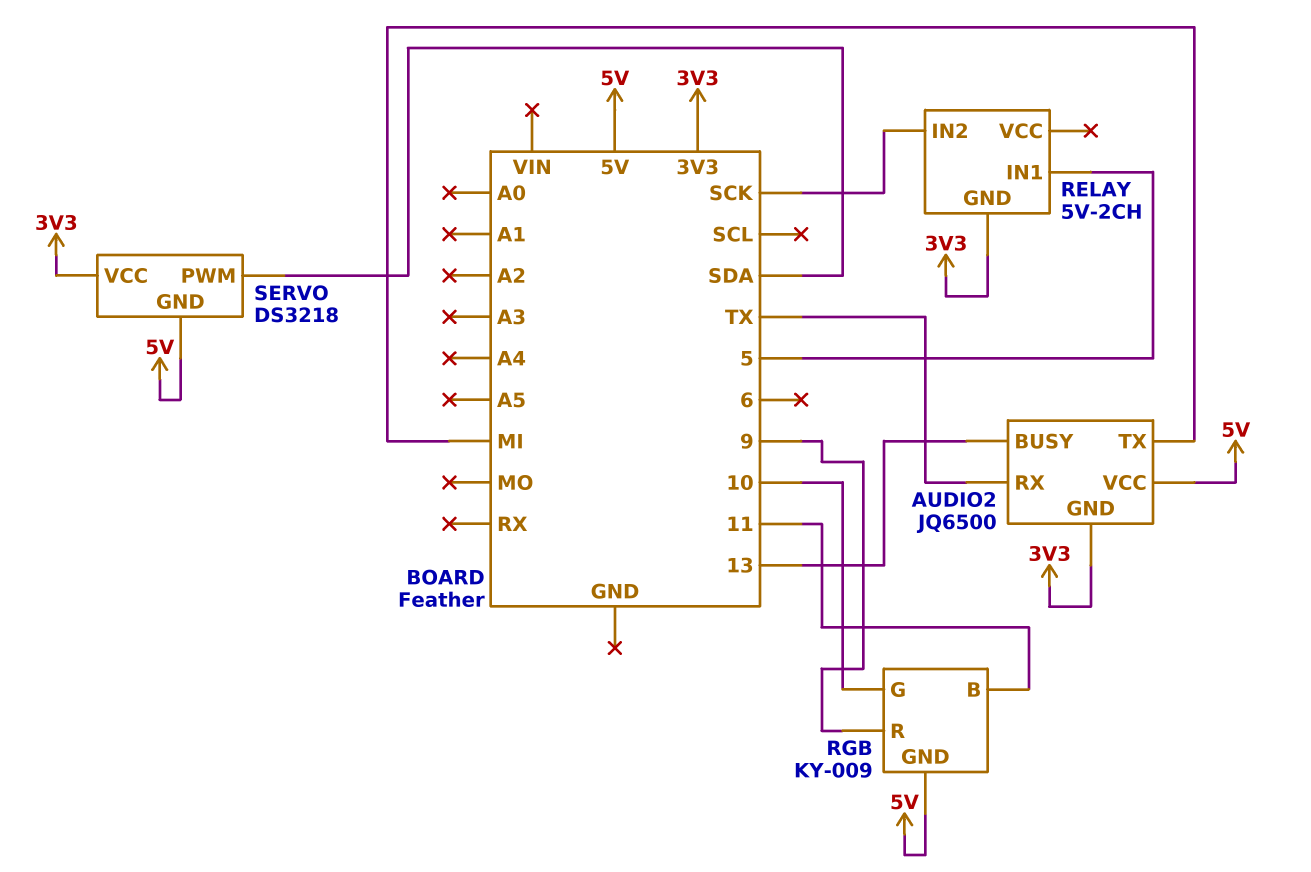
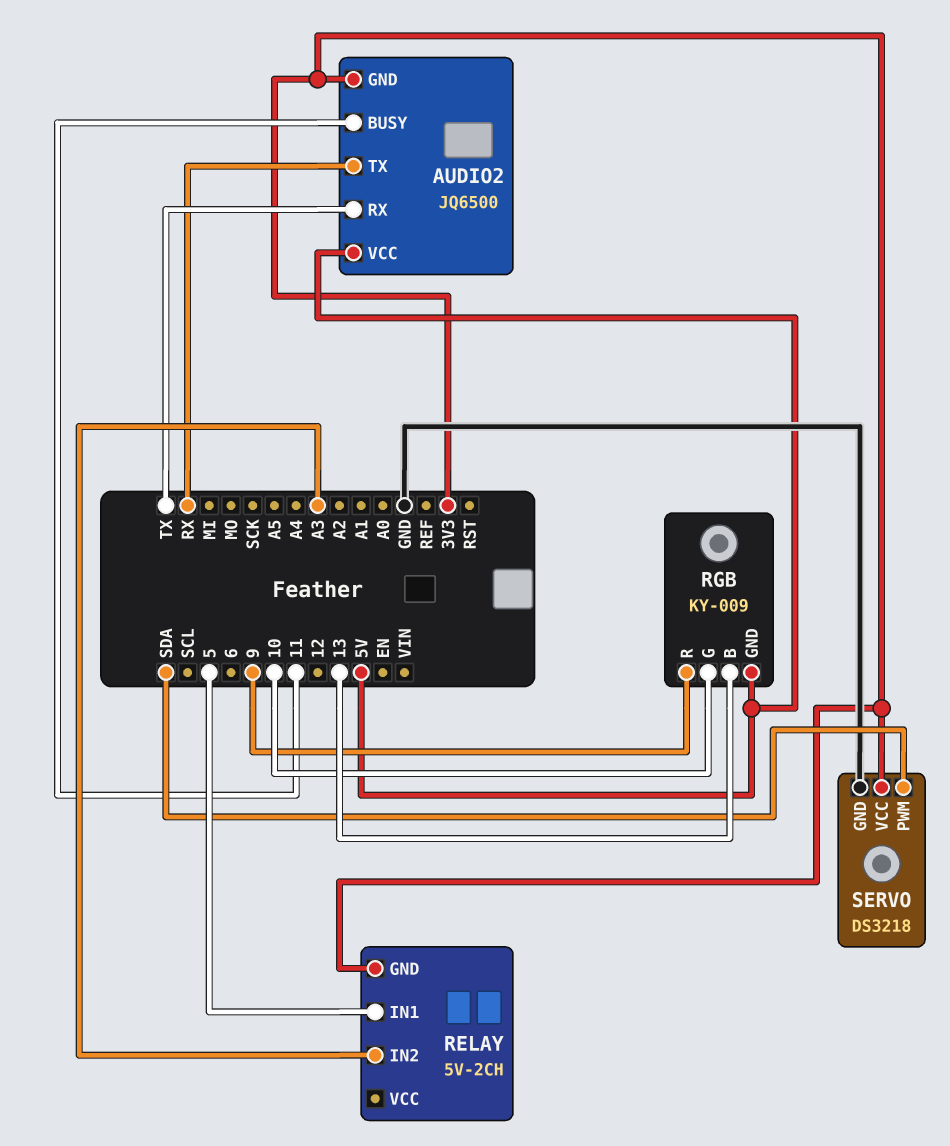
AUDIO2 pin BUSY: 13 -> 11
AUDIO2 pin TX: MI -> RX
RELAY pin IN2: SCK -> A3
RGB pin B: 11 -> 13
SERVO pin GND: 5V -> GND

